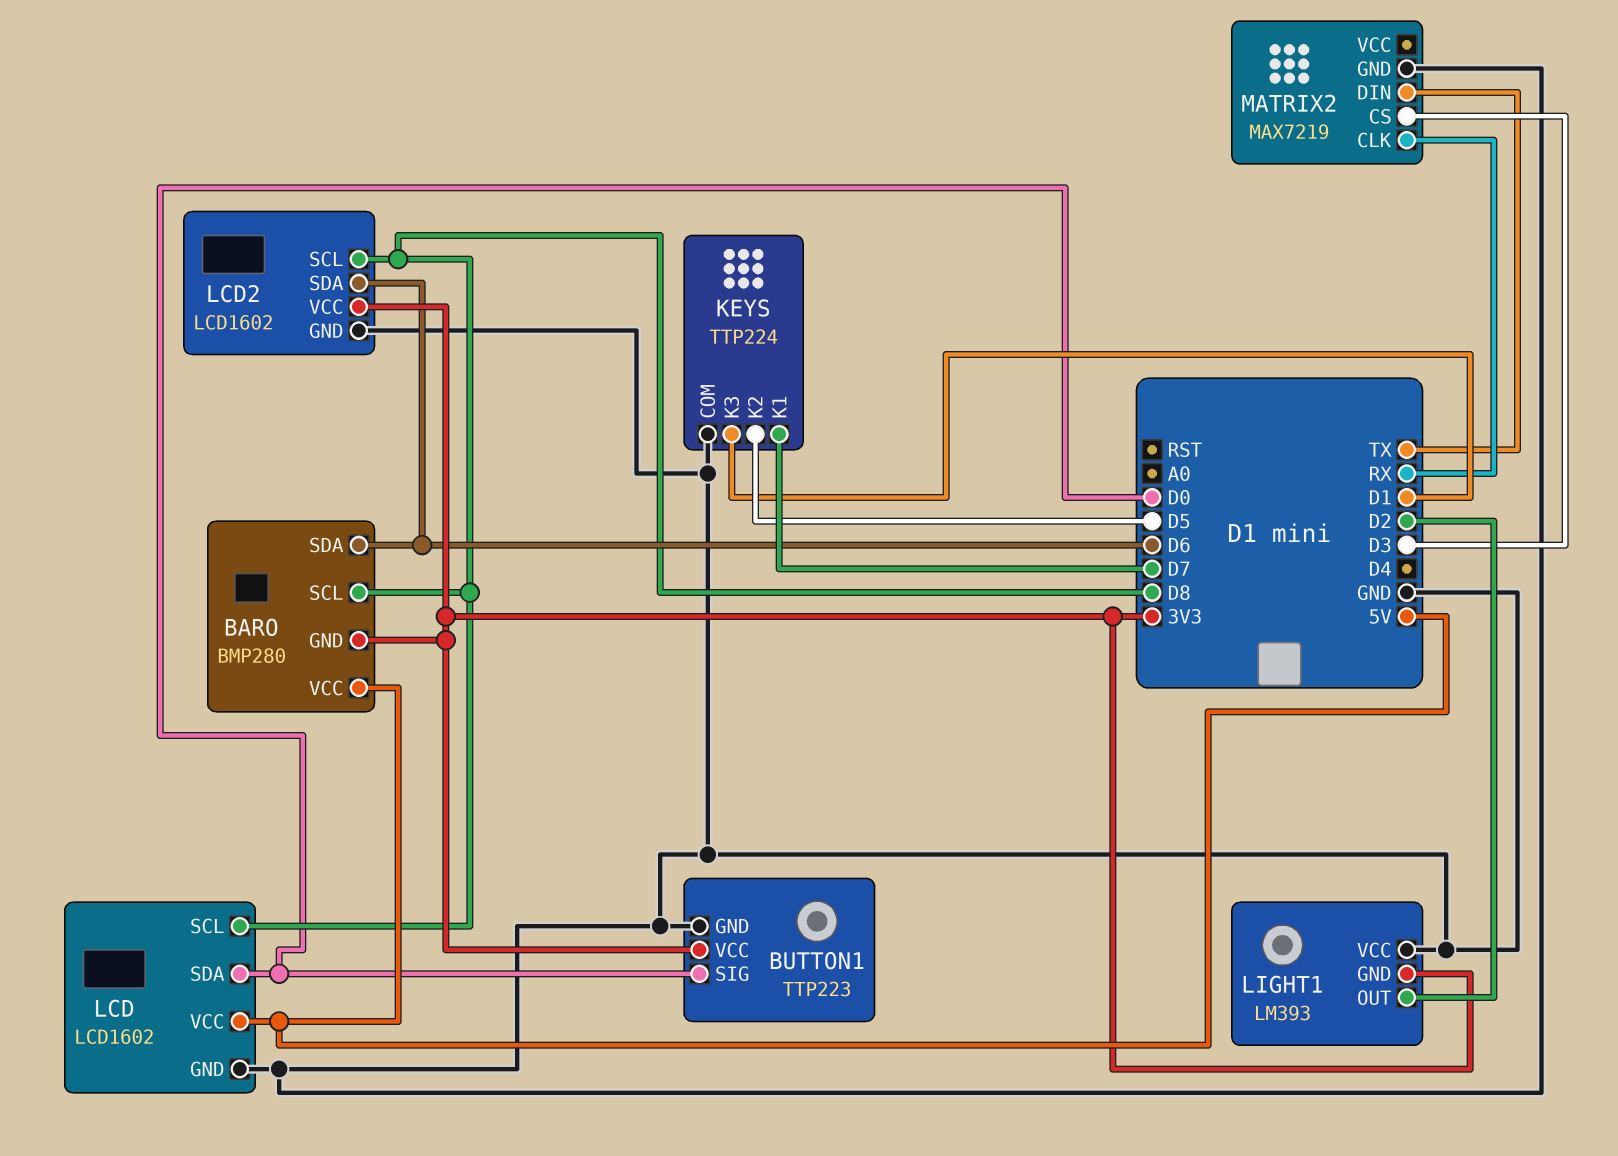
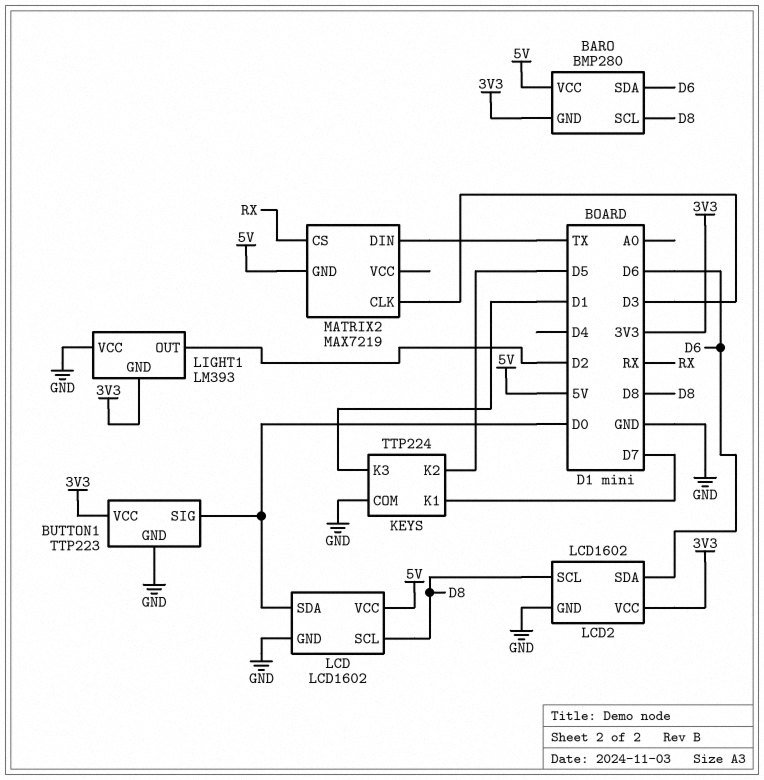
MATRIX2 pin CLK: RX -> D3
MATRIX2 pin CS: D3 -> RX
MATRIX2 pin GND: GND -> 5V

